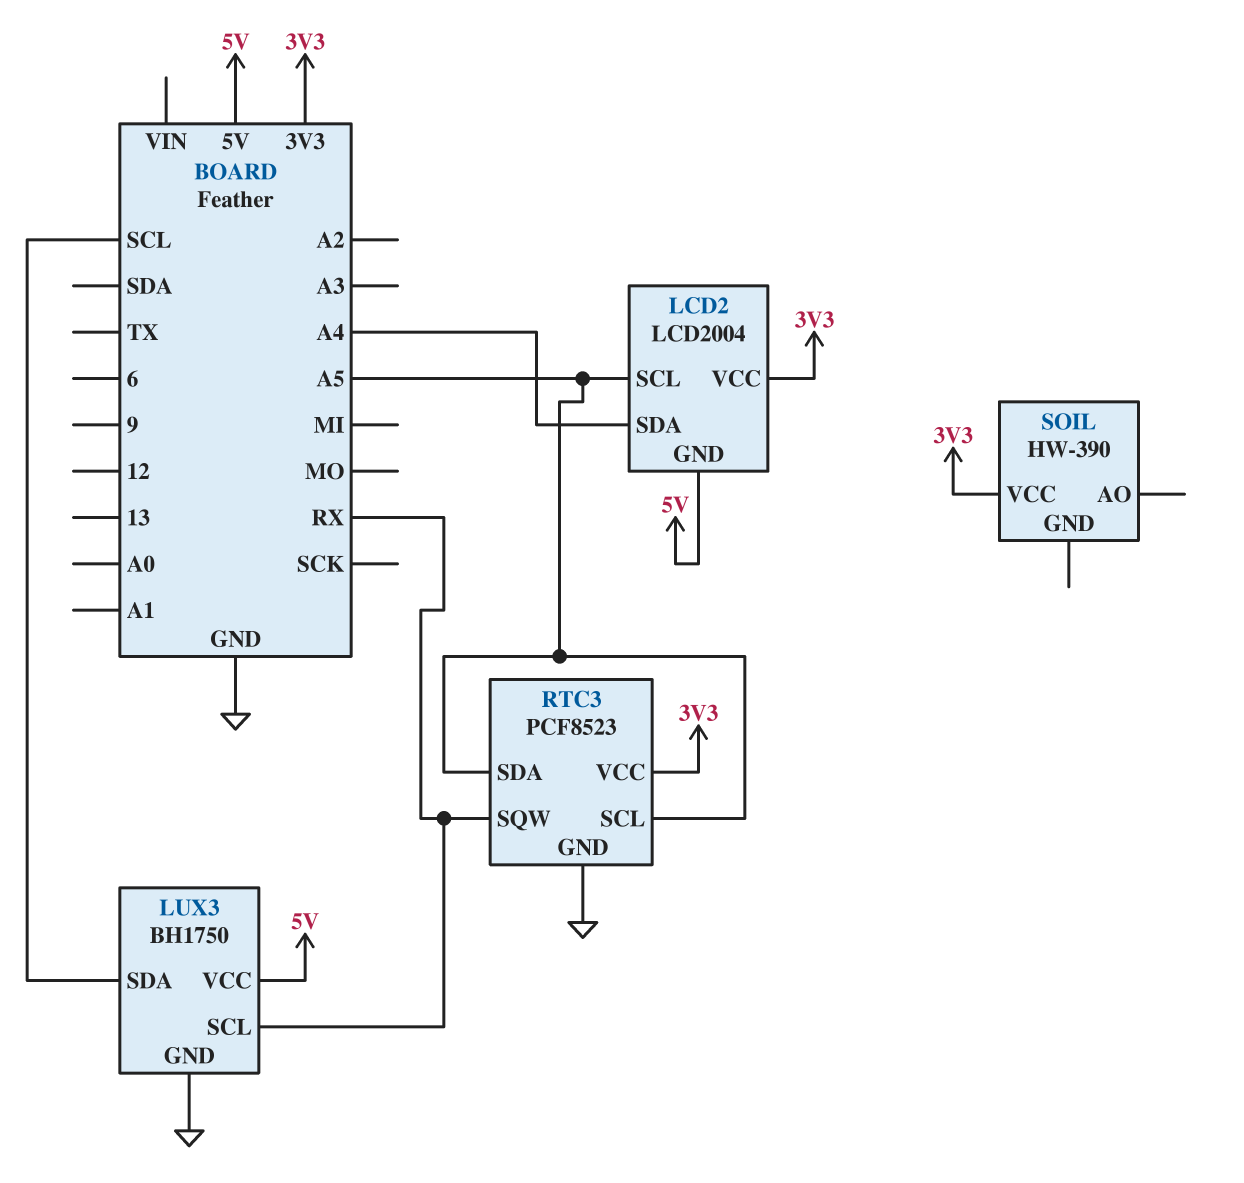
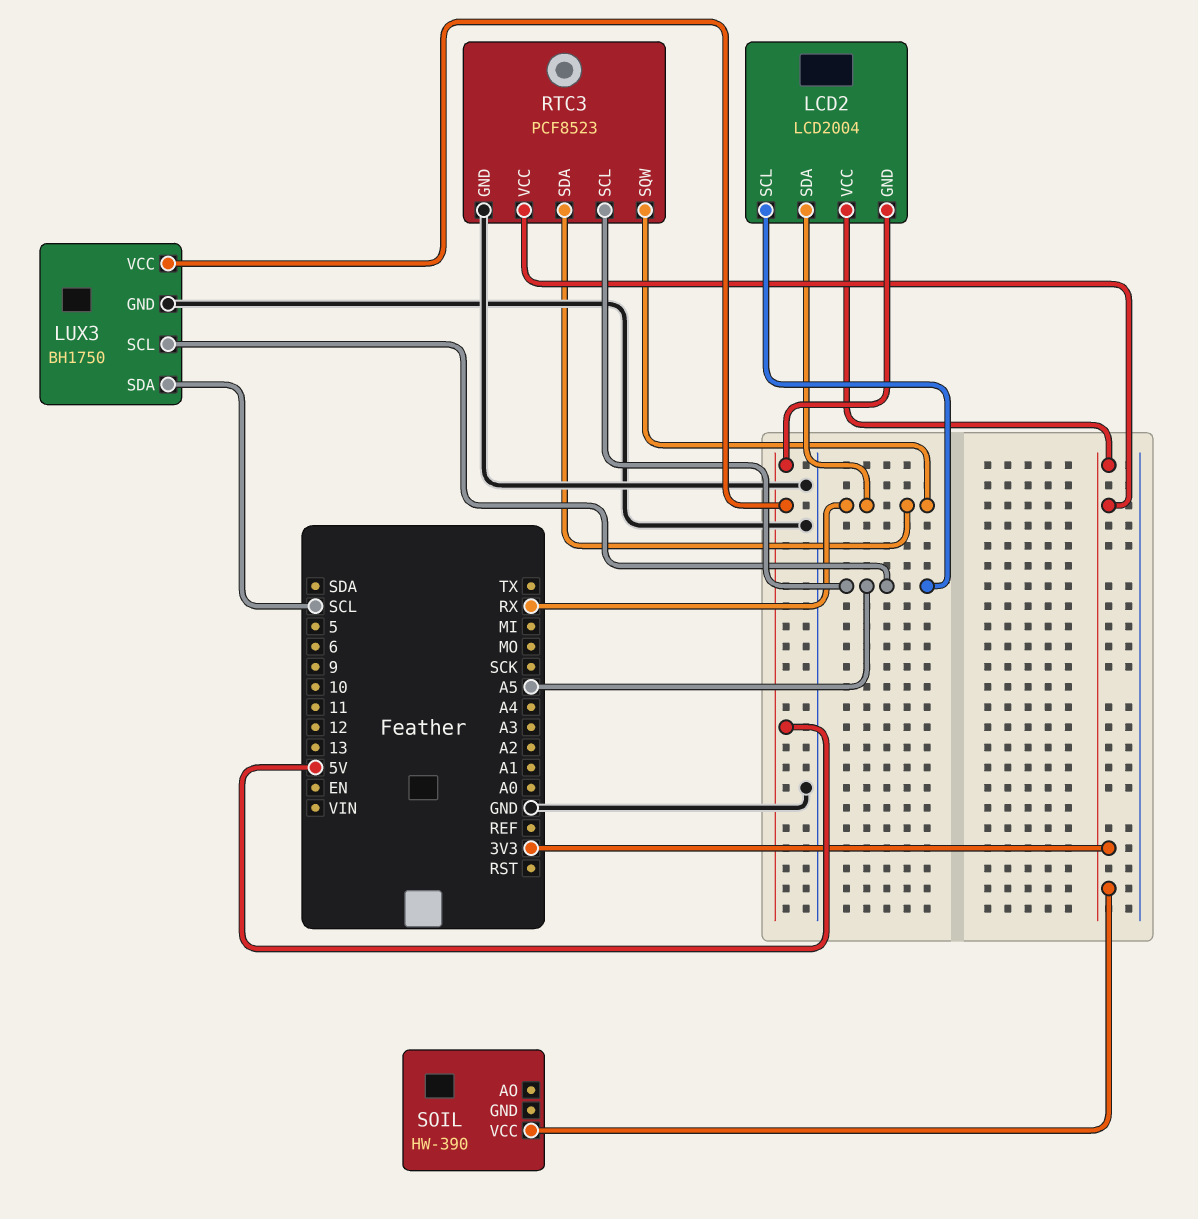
LCD2 pin SDA: A4 -> RX
LUX3 pin SCL: RX -> A5
RTC3 pin SDA: A5 -> RX

